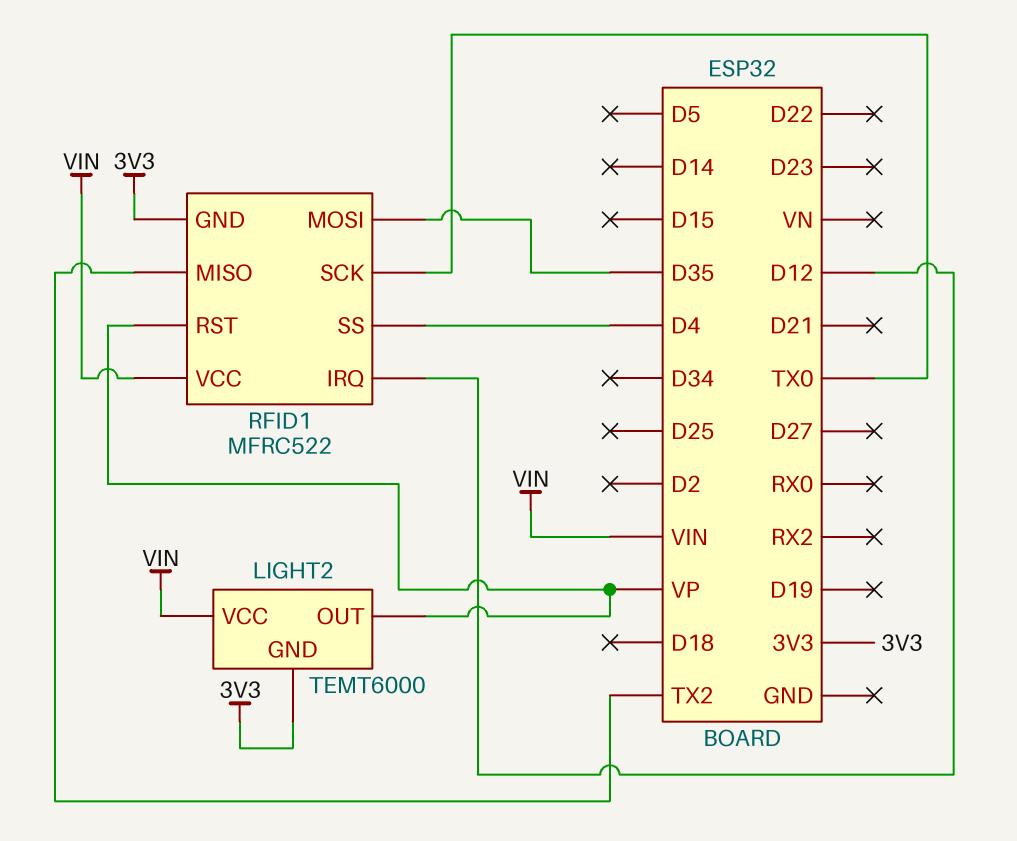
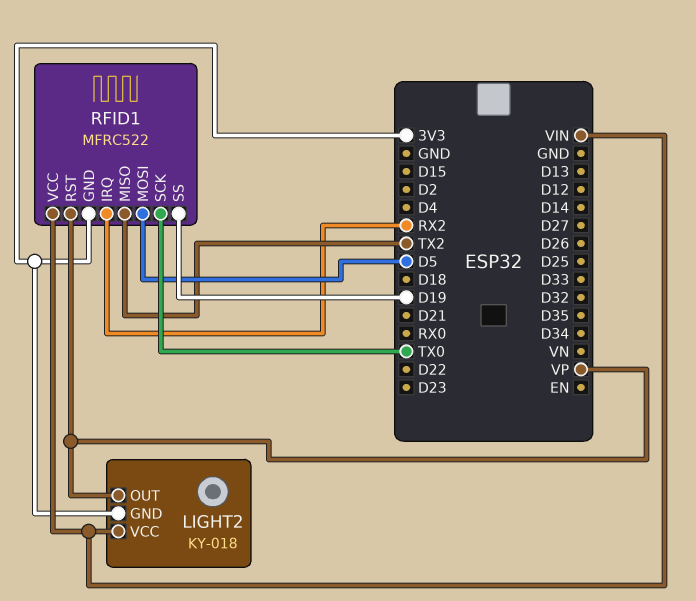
LIGHT2: TEMT6000 -> KY-018
RFID1 pin IRQ: D12 -> RX2
RFID1 pin MOSI: D35 -> D5
RFID1 pin SS: D4 -> D19

